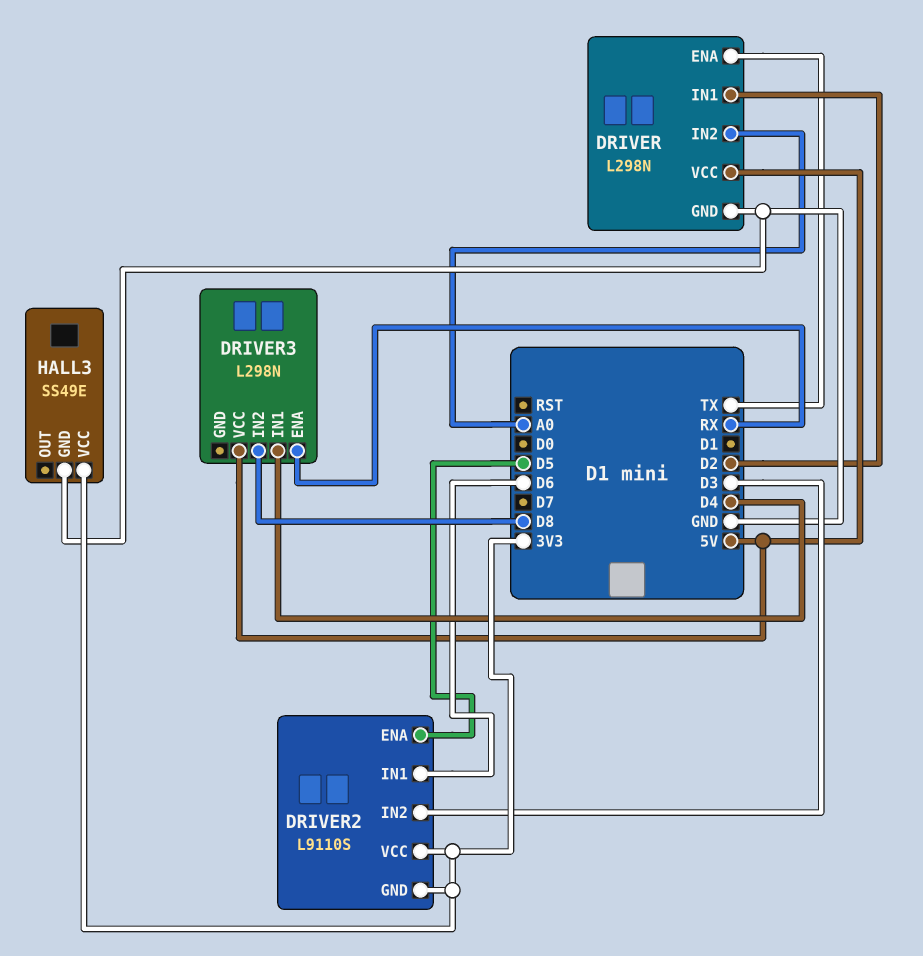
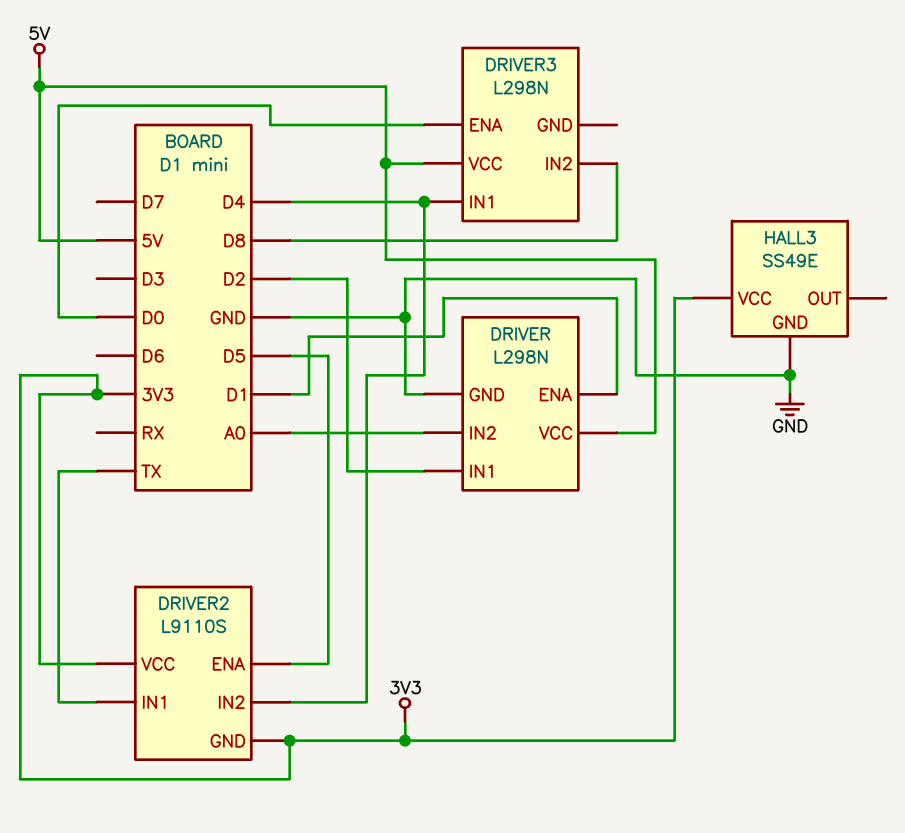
DRIVER pin ENA: TX -> D1
DRIVER2 pin IN1: D6 -> TX
DRIVER2 pin IN2: D3 -> D4
DRIVER3 pin ENA: RX -> D0

